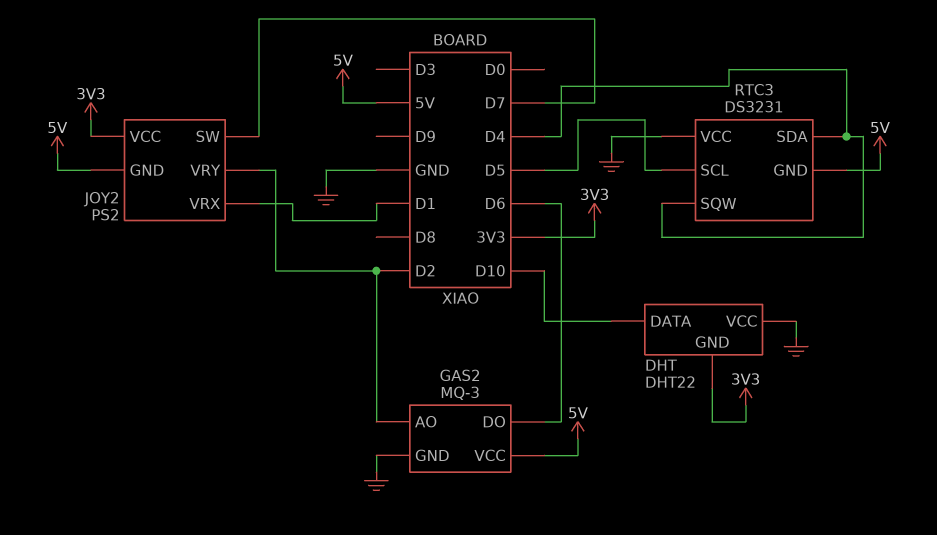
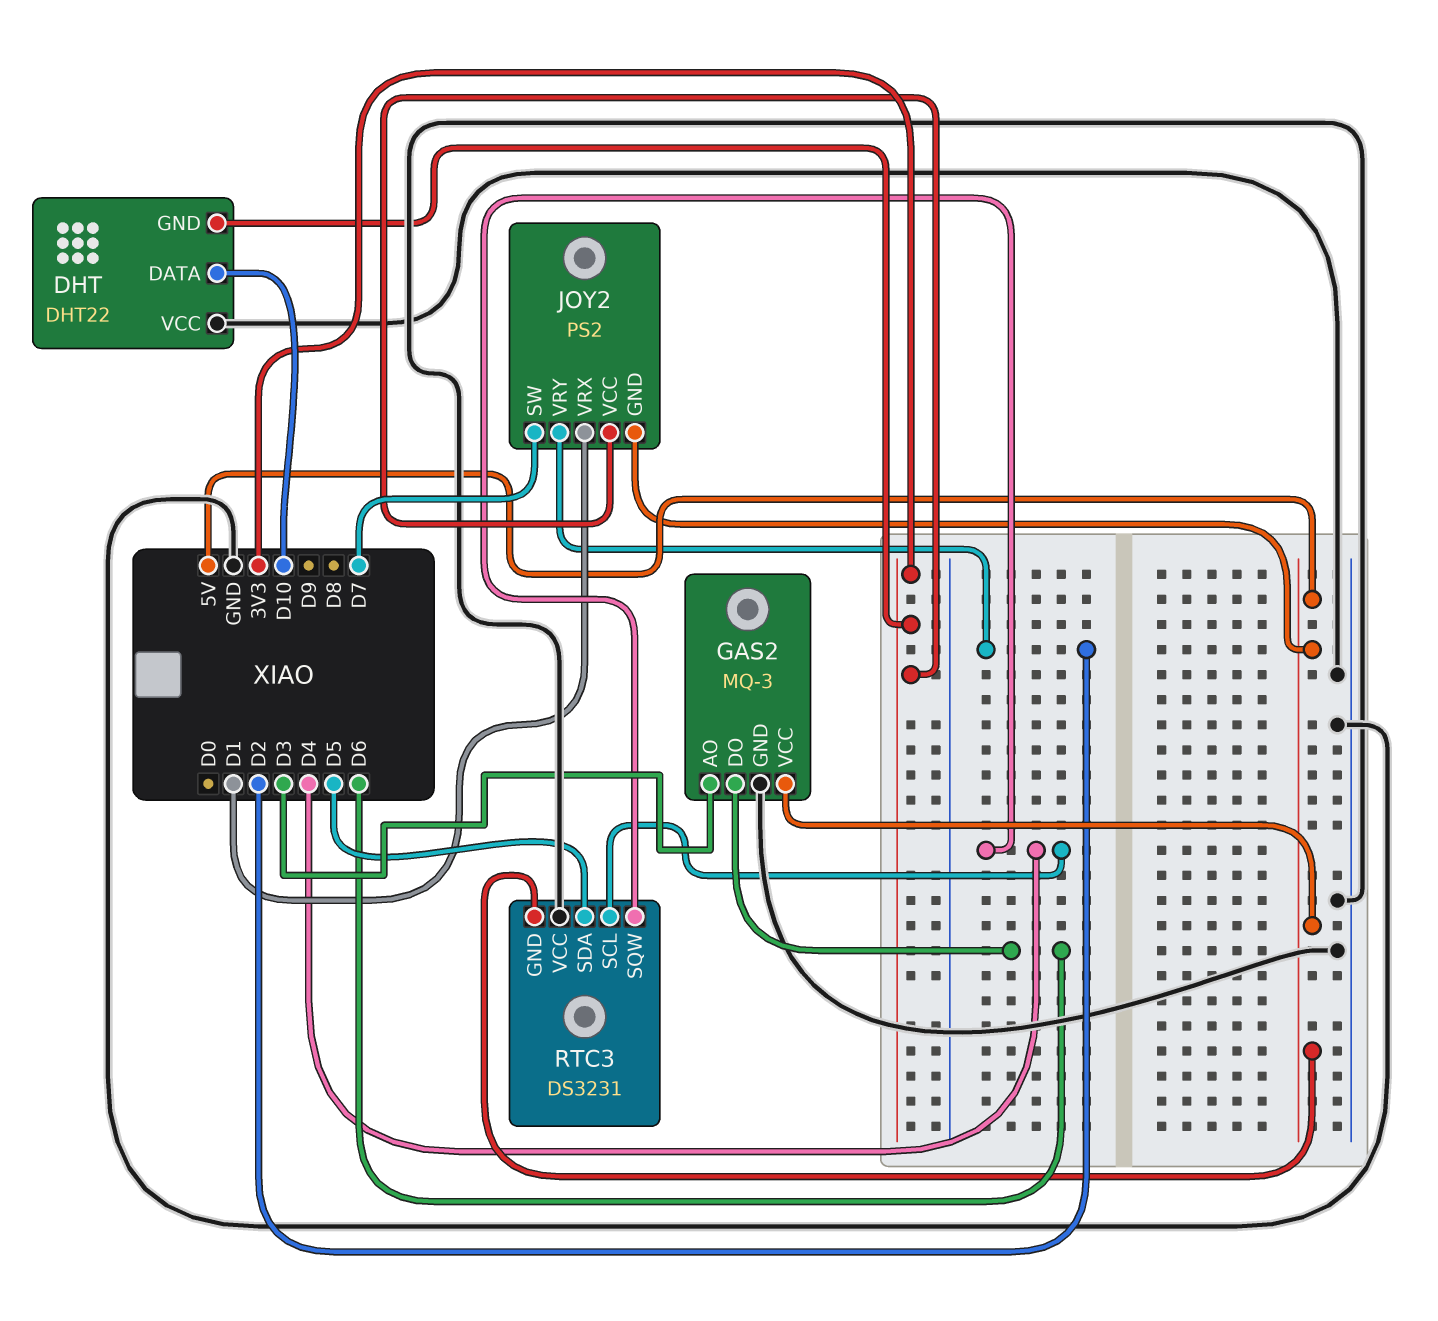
GAS2 pin AO: D2 -> D3
RTC3 pin SCL: D5 -> D4
RTC3 pin SDA: D4 -> D5

